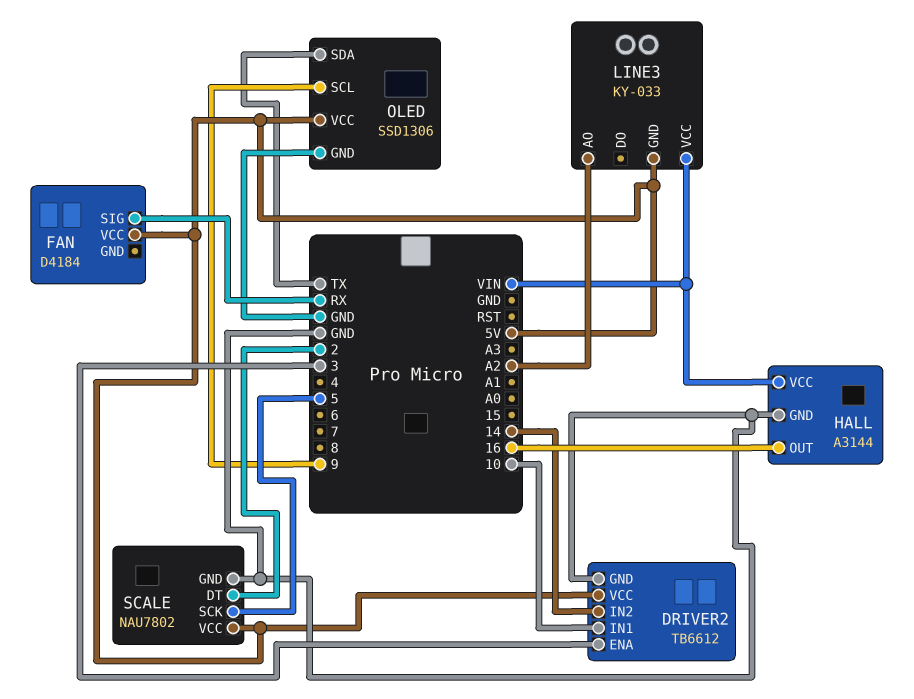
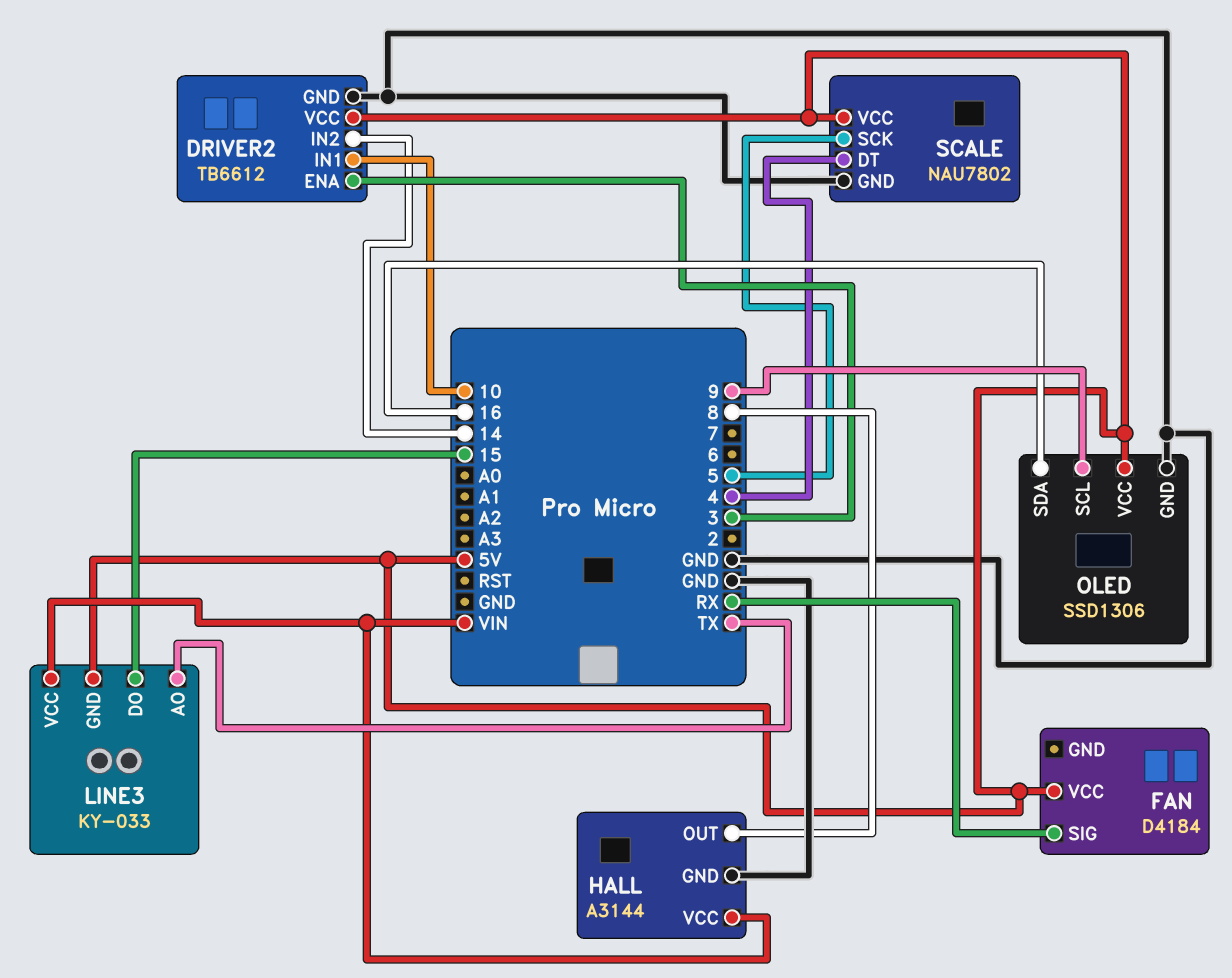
HALL pin OUT: 16 -> 8
LINE3 pin AO: A2 -> TX
LINE3 pin DO: none -> 15
OLED pin SDA: TX -> 16
SCALE pin DT: 2 -> 4

